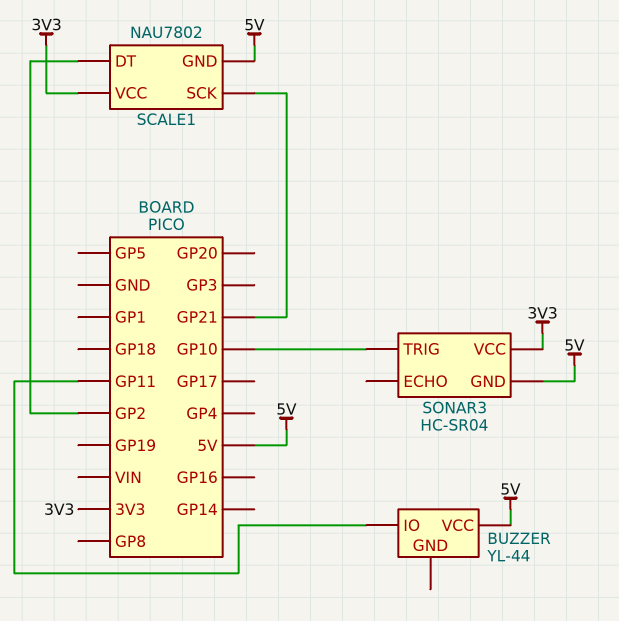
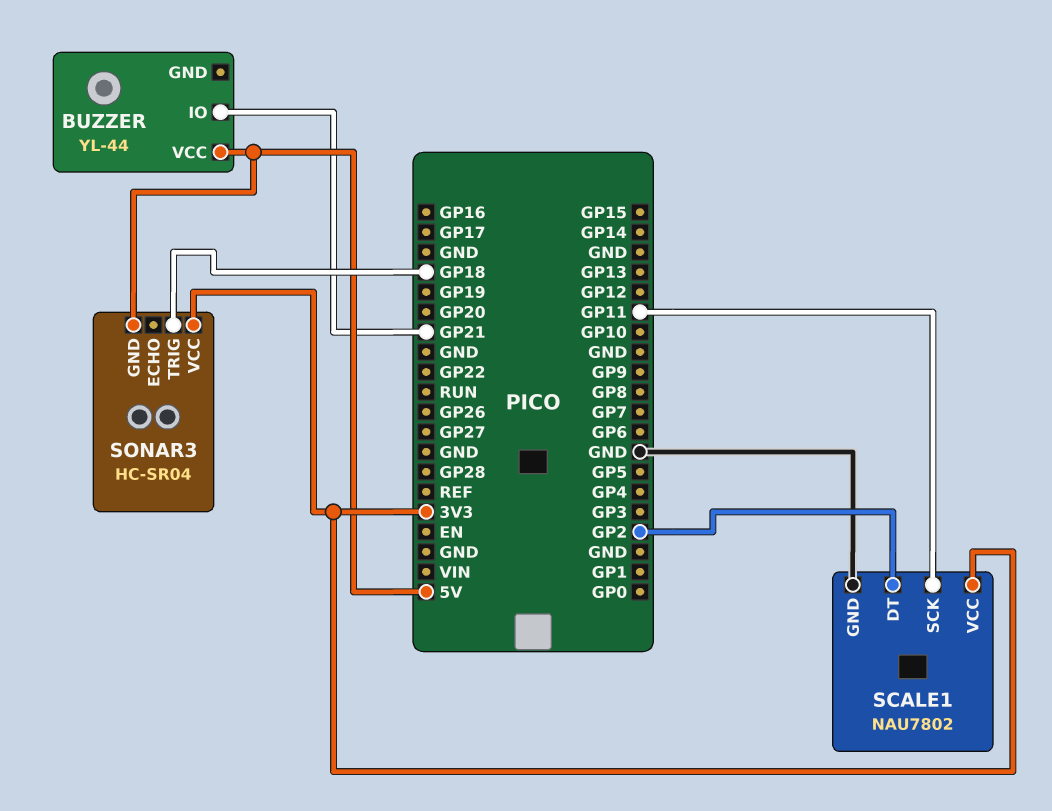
BUZZER pin IO: GP11 -> GP21
SCALE1 pin GND: 5V -> GND
SCALE1 pin SCK: GP21 -> GP11
SONAR3 pin TRIG: GP10 -> GP18

